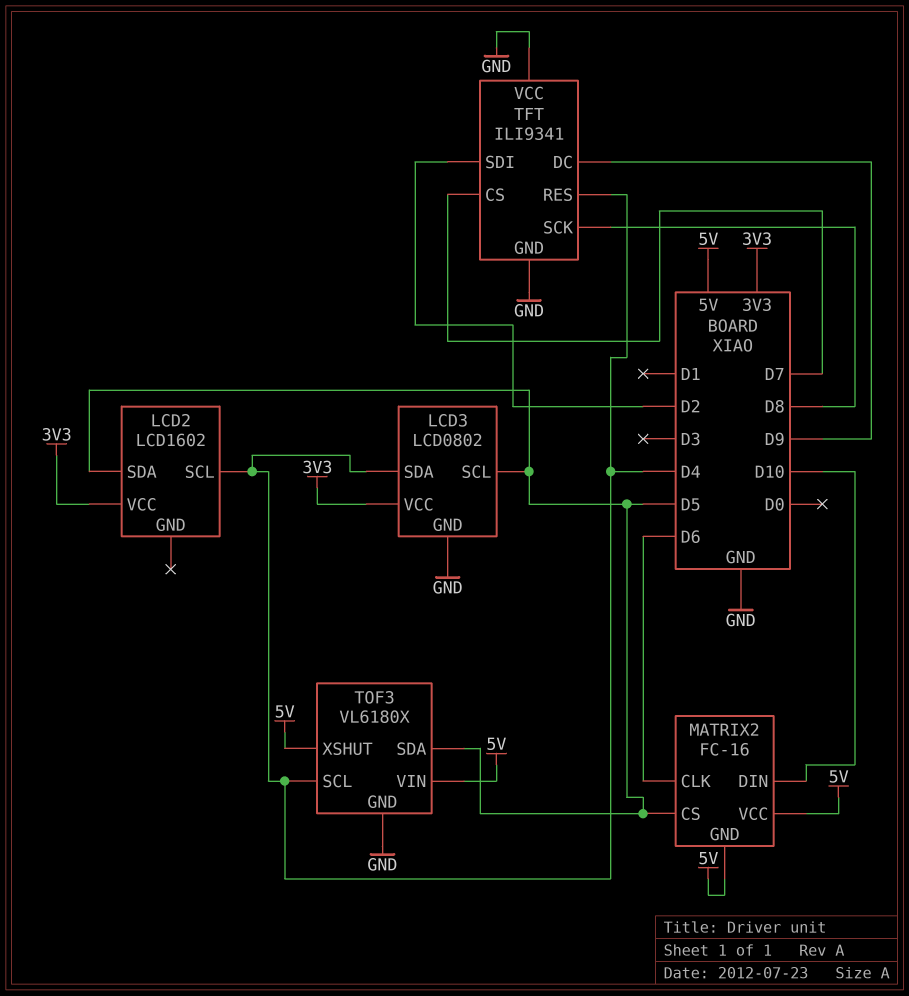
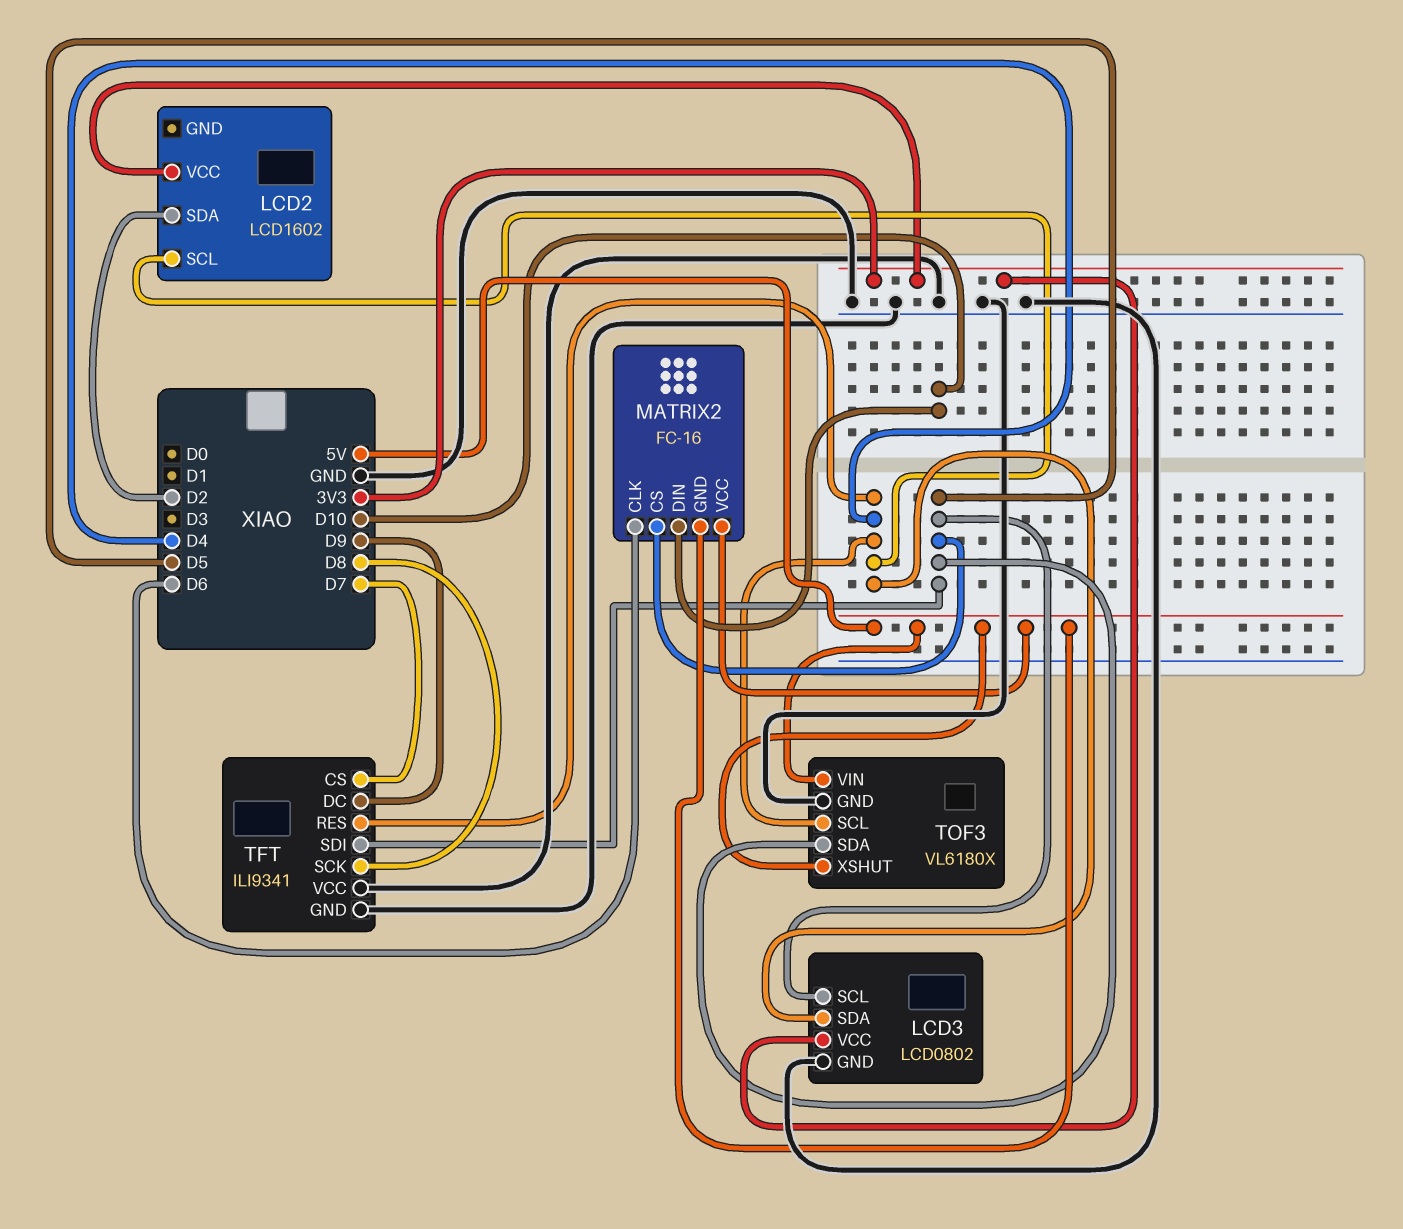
LCD2 pin SDA: D5 -> D2
TFT pin SDI: D2 -> D5

